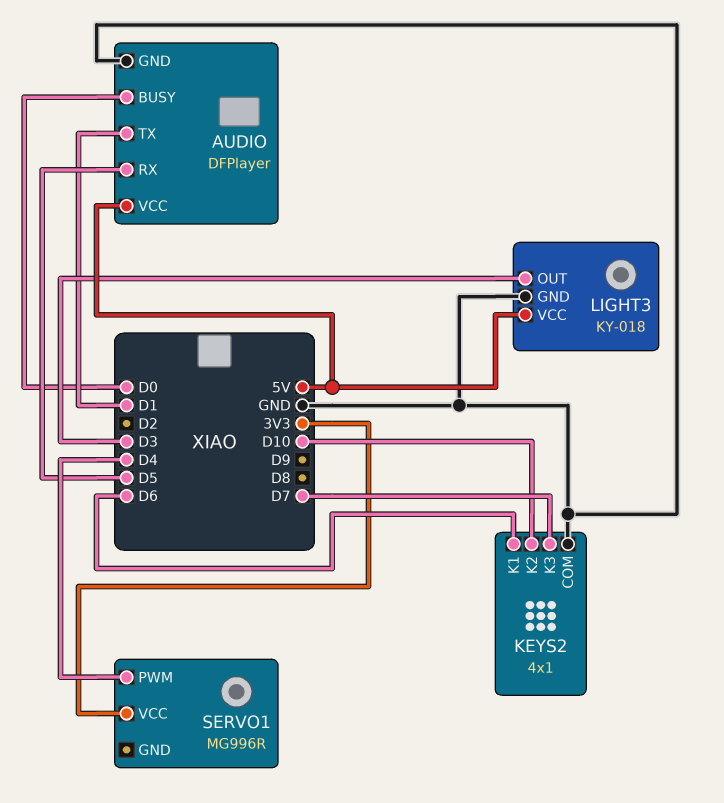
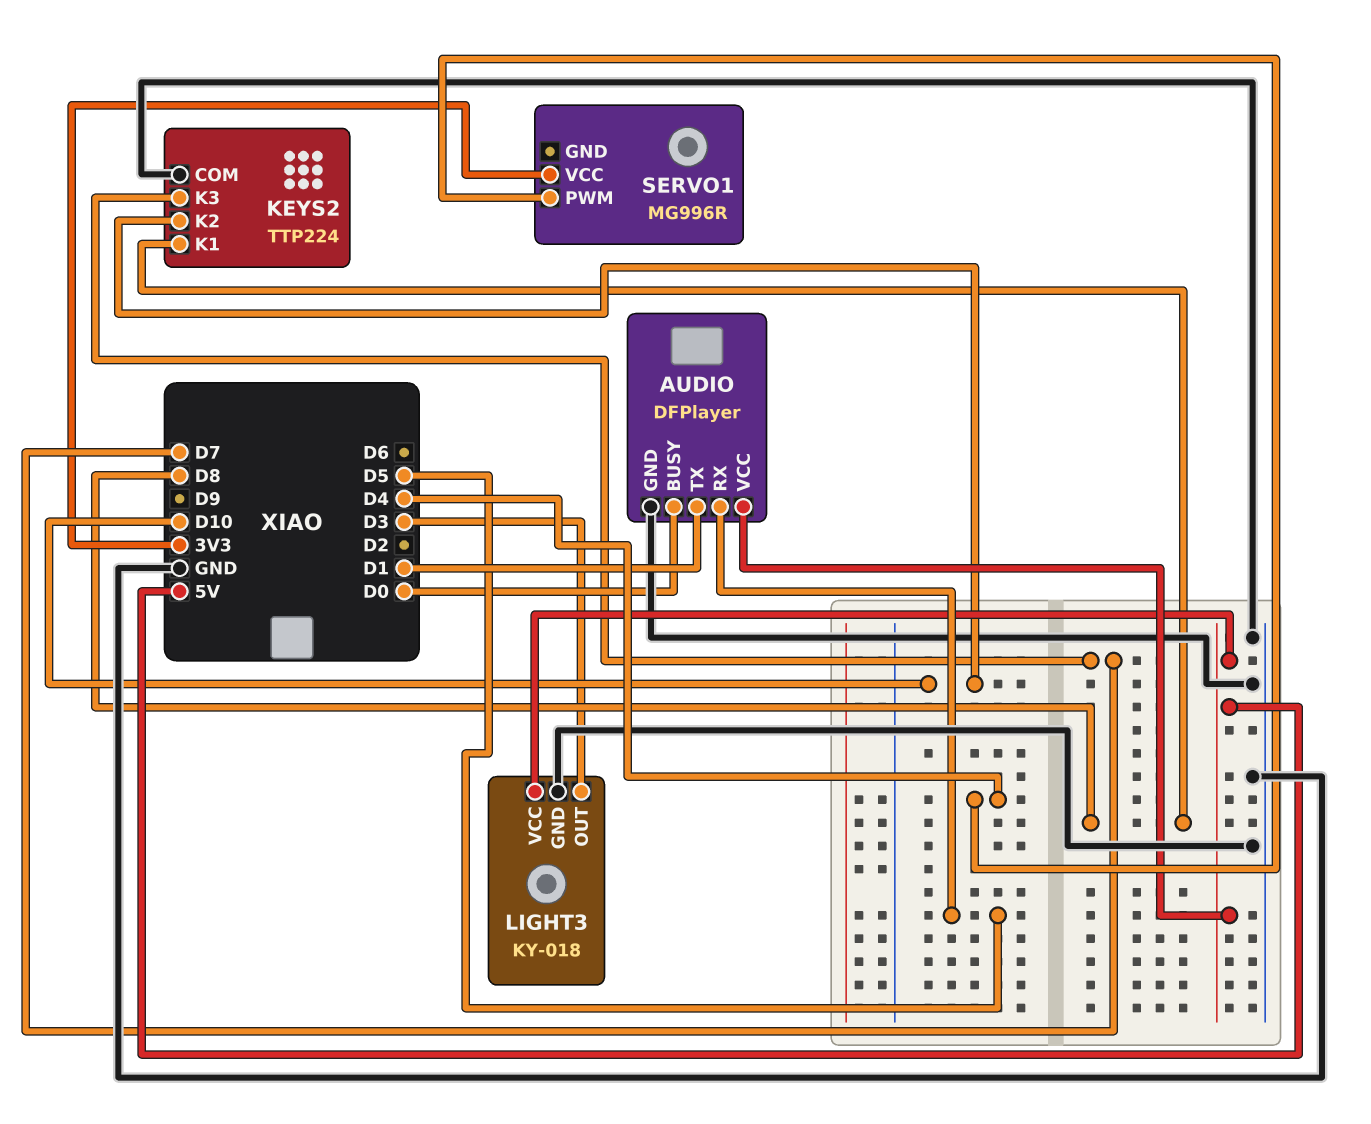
KEYS2: 4x1 -> TTP224
KEYS2 pin K1: D6 -> D8

